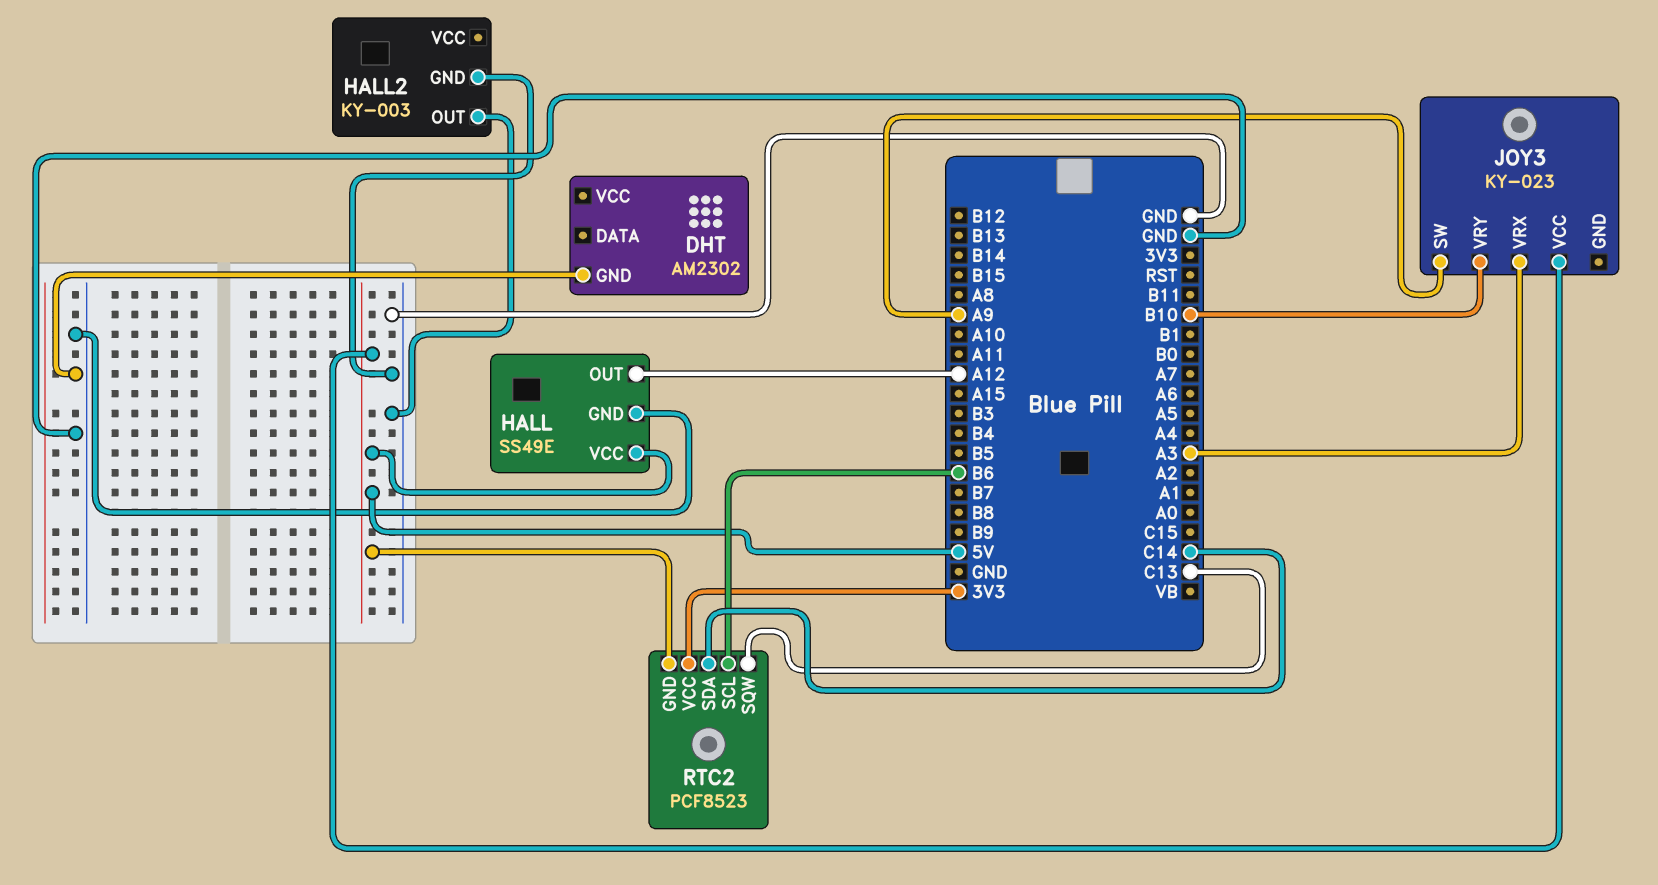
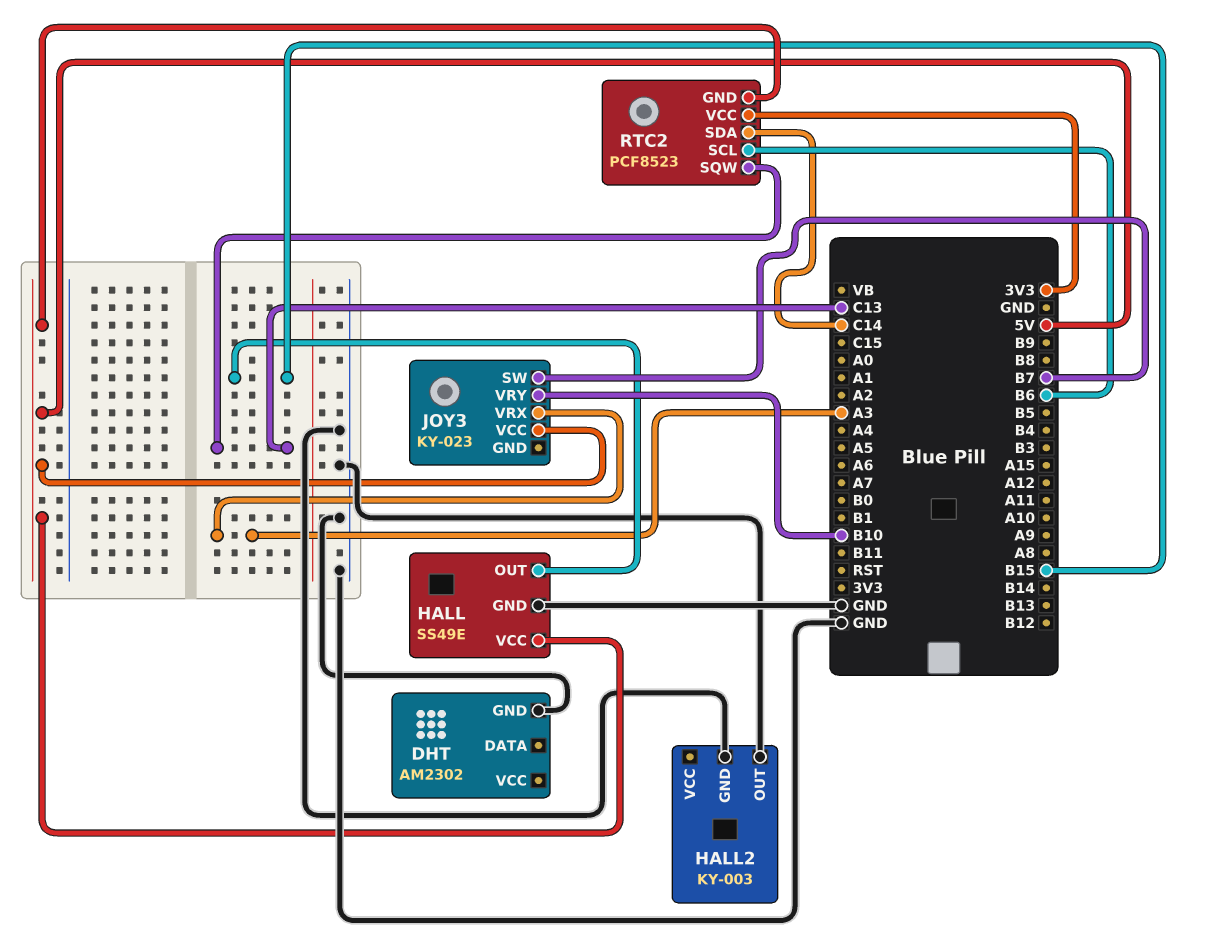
HALL pin OUT: A12 -> B15
JOY3 pin SW: A9 -> B7

